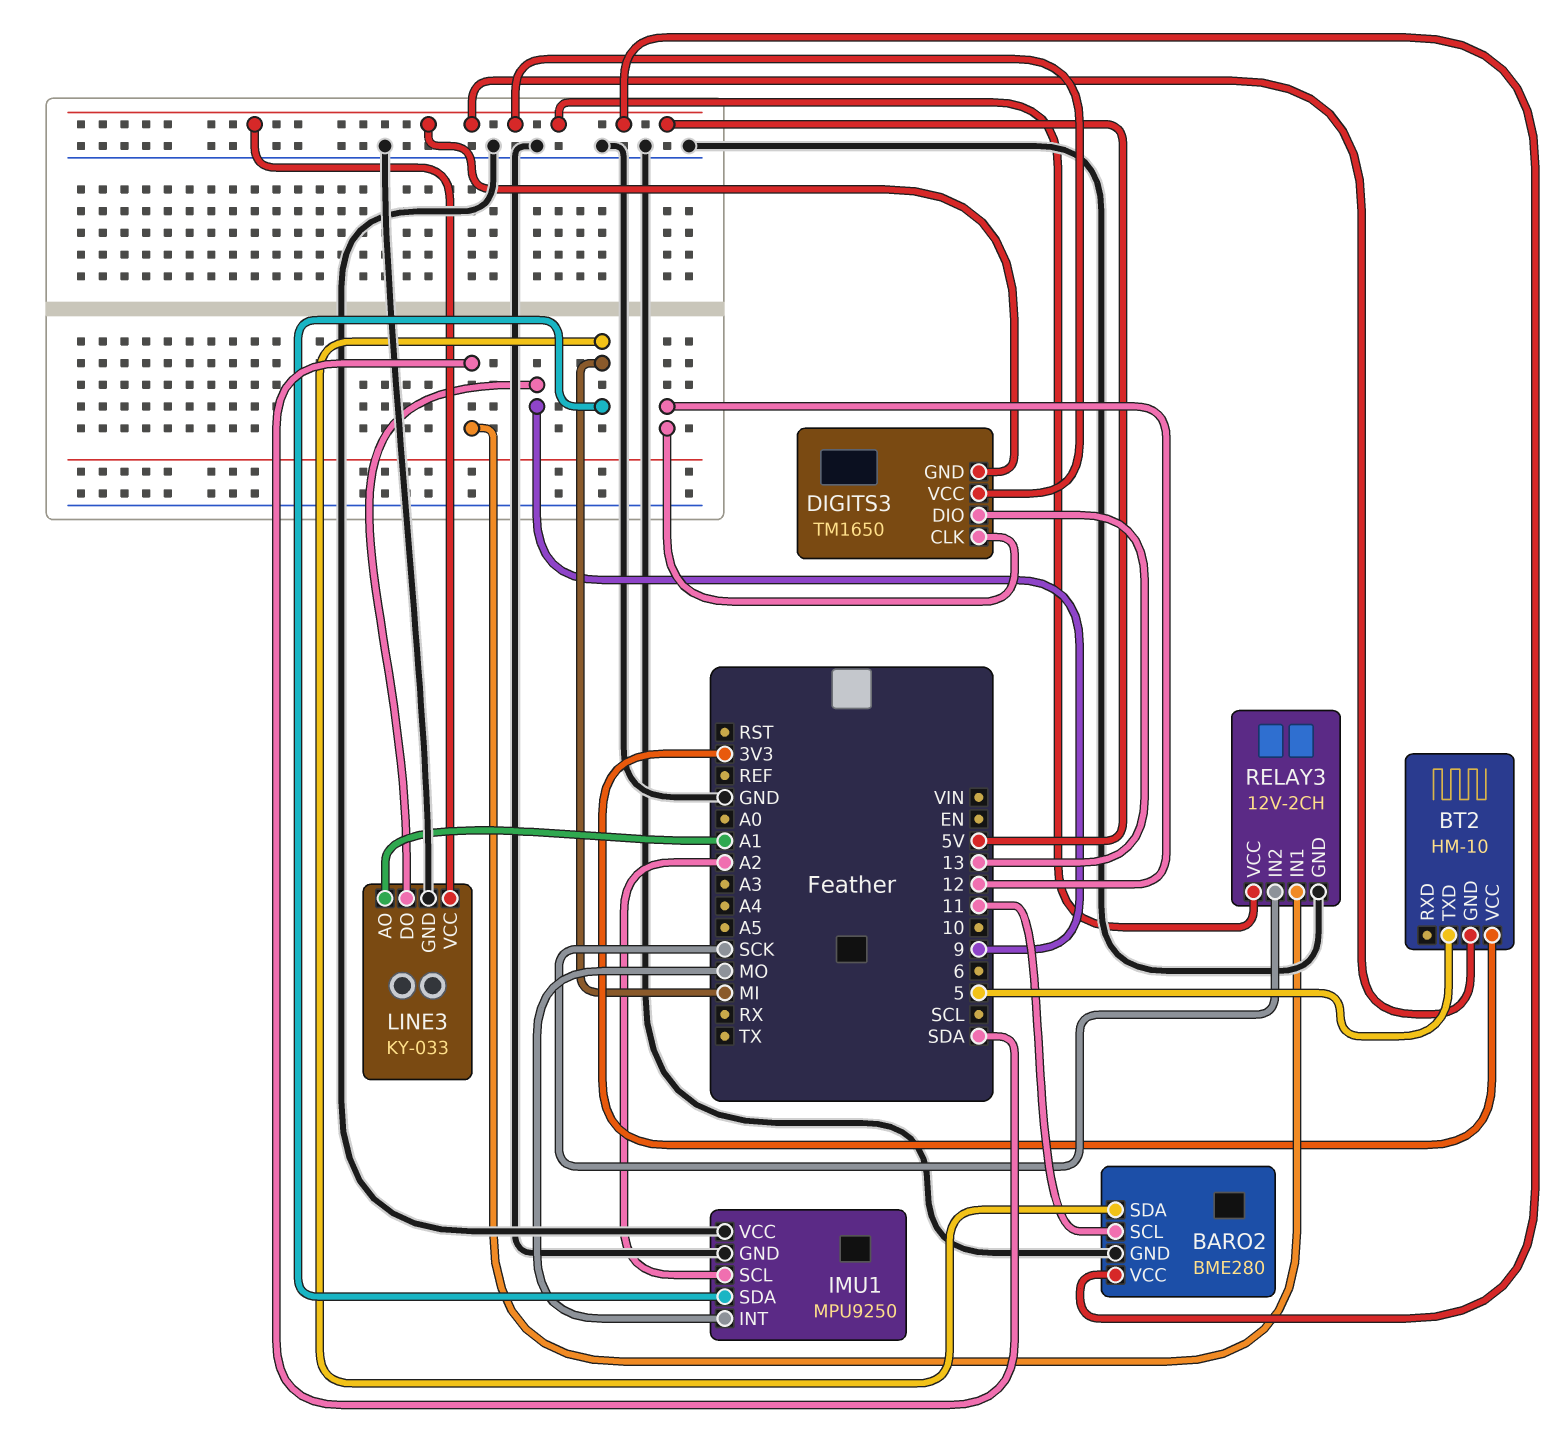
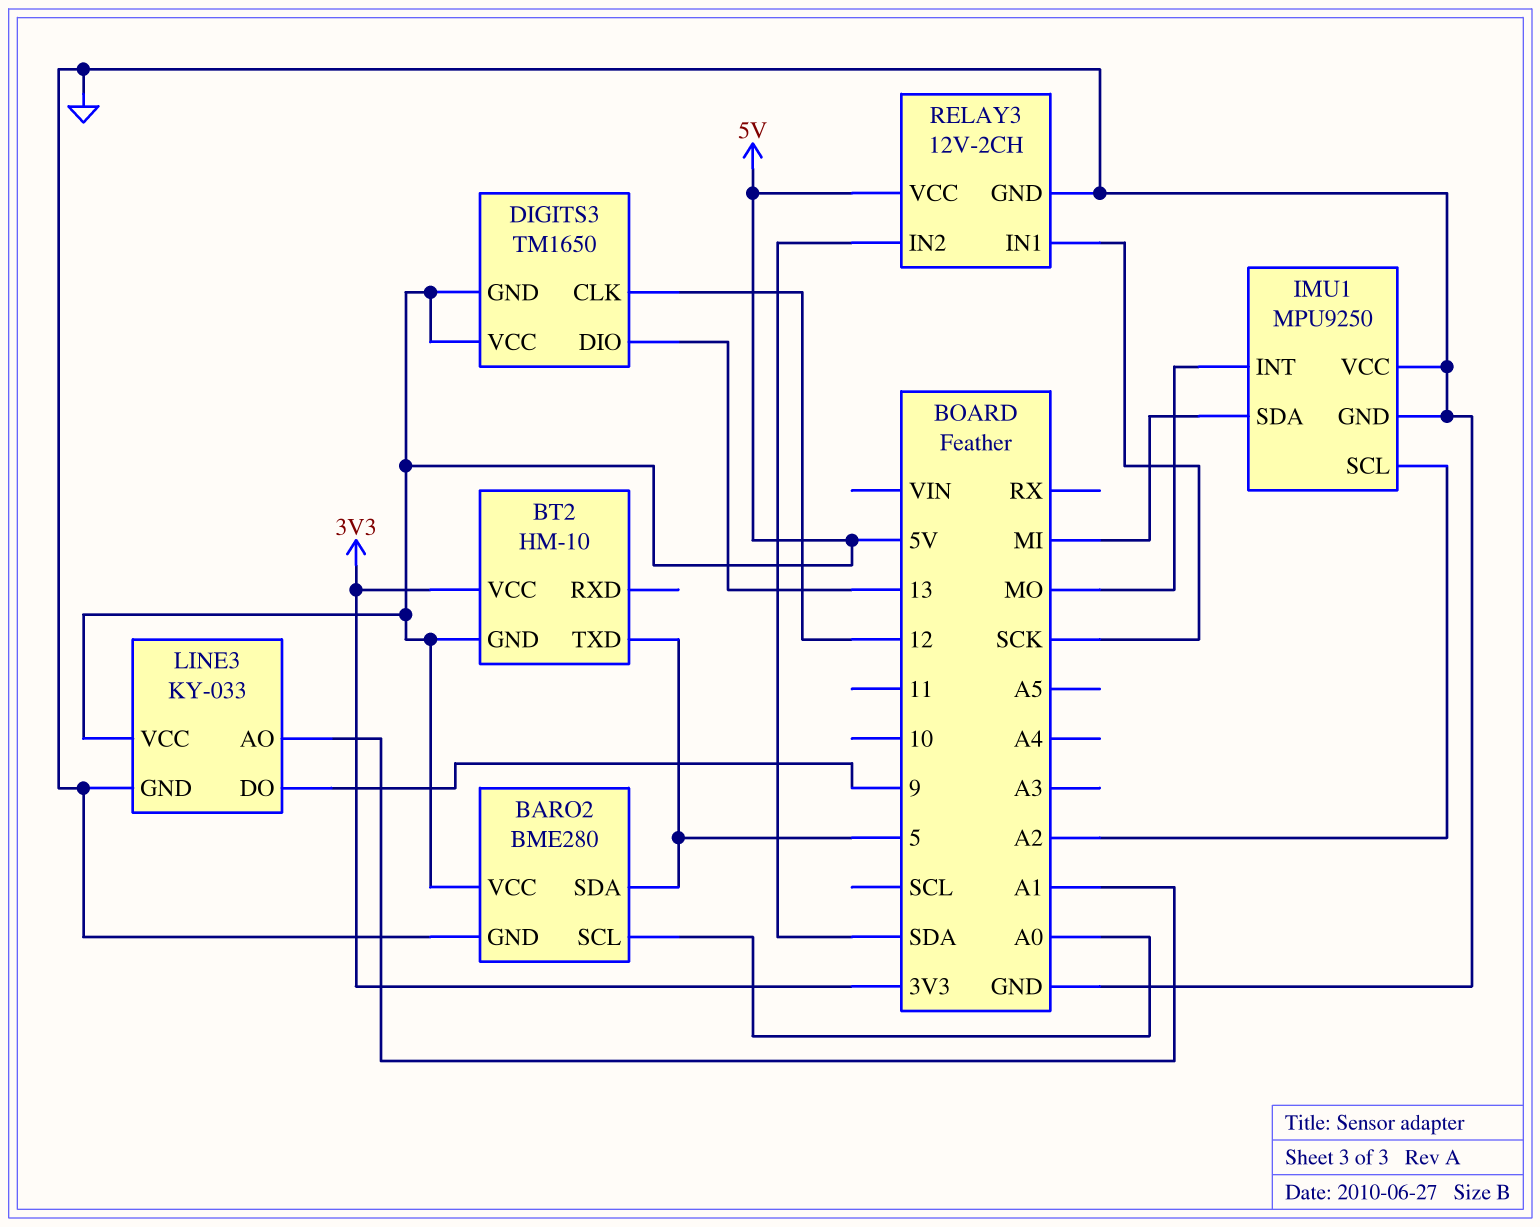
BARO2 pin SCL: 11 -> A0
BARO2 pin SDA: MI -> 5
RELAY3 pin IN1: SDA -> SCK
RELAY3 pin IN2: SCK -> SDA

